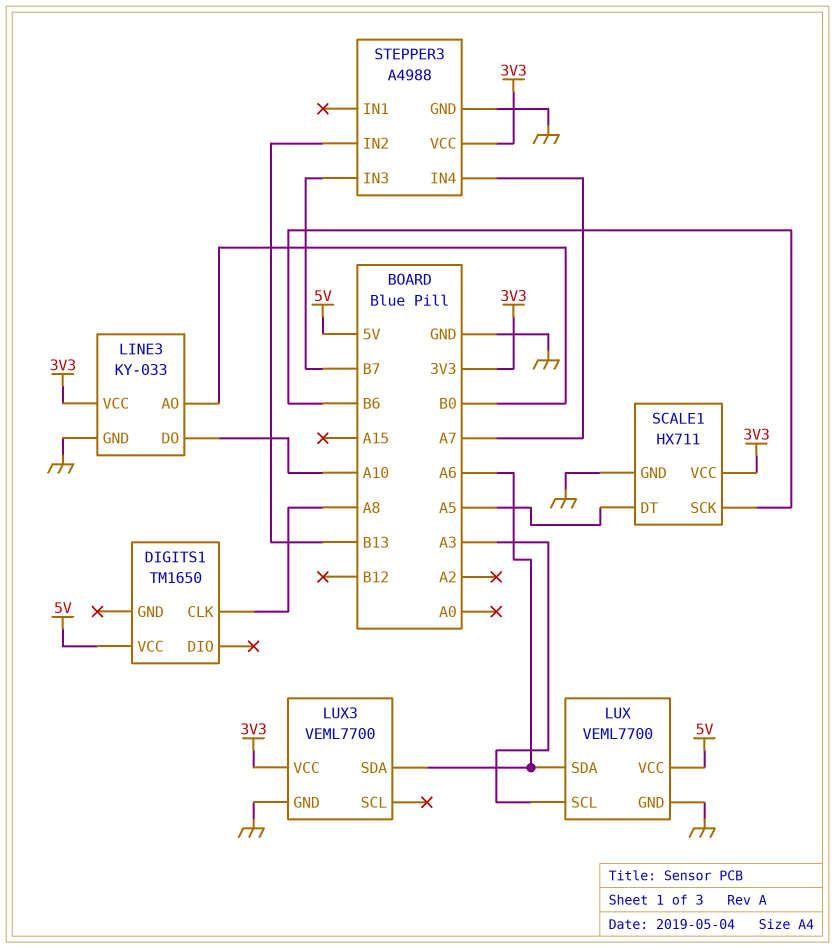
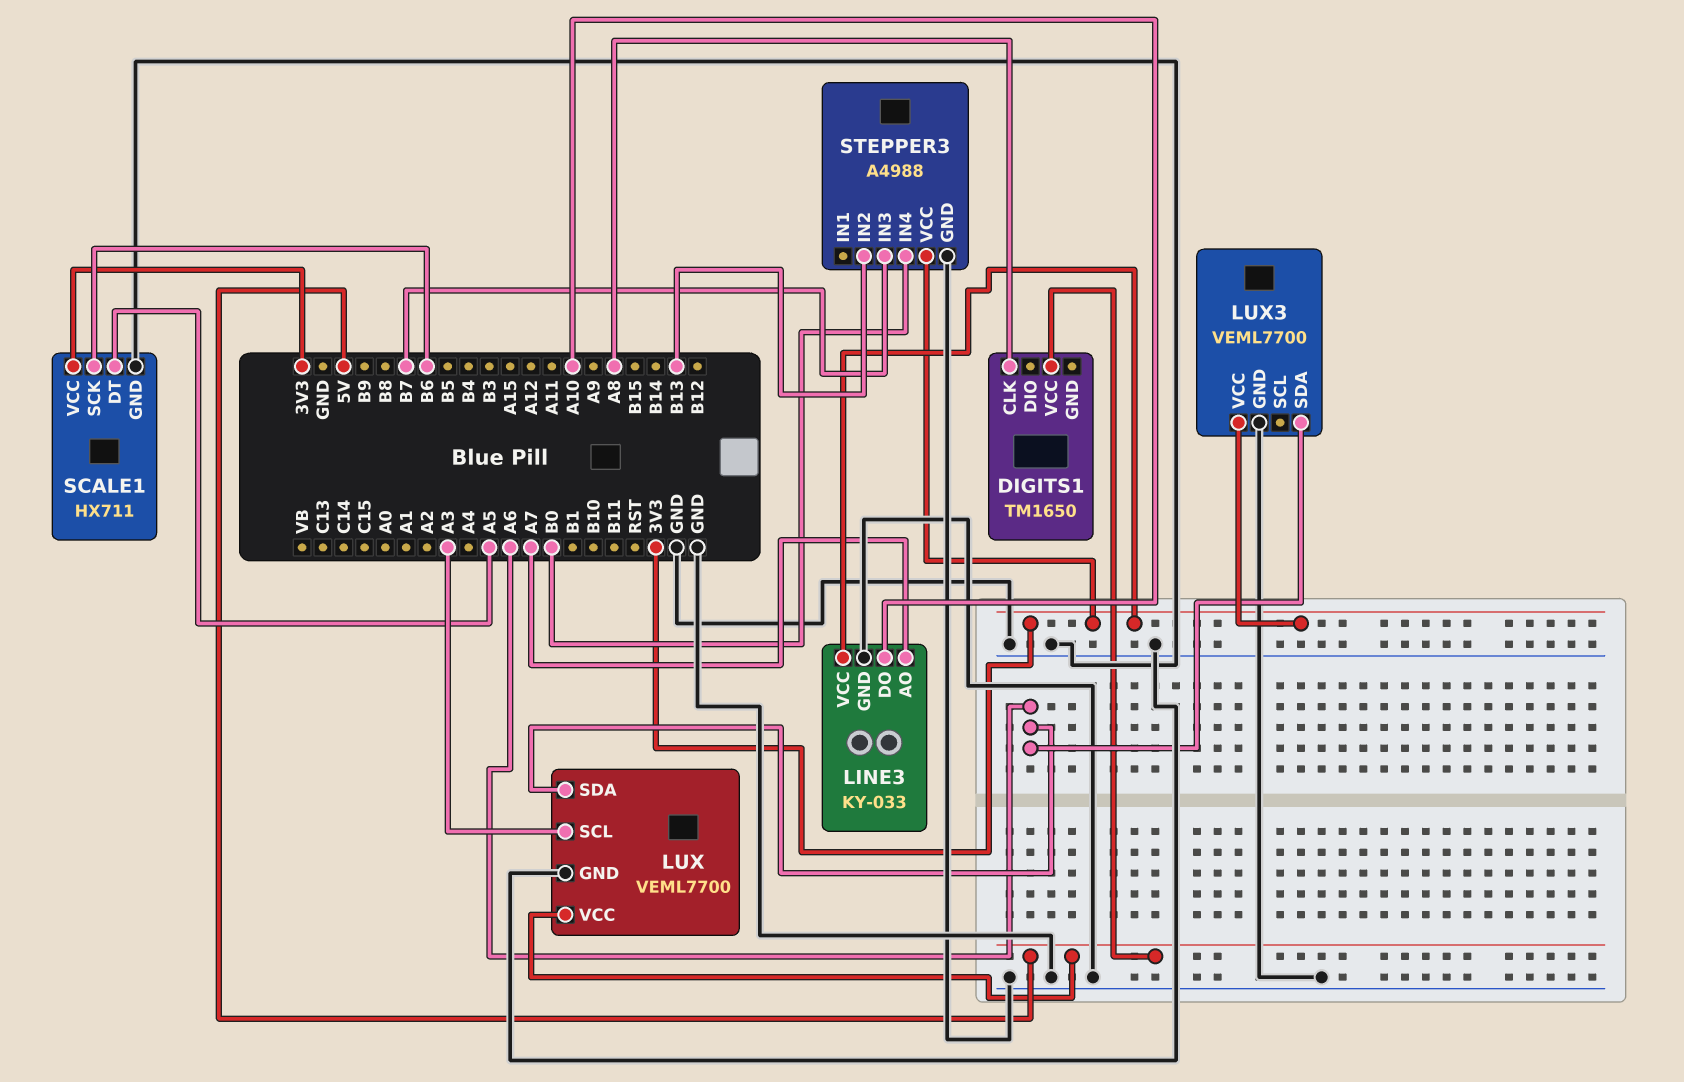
LINE3 pin AO: B0 -> A7
STEPPER3 pin IN4: A7 -> B0

